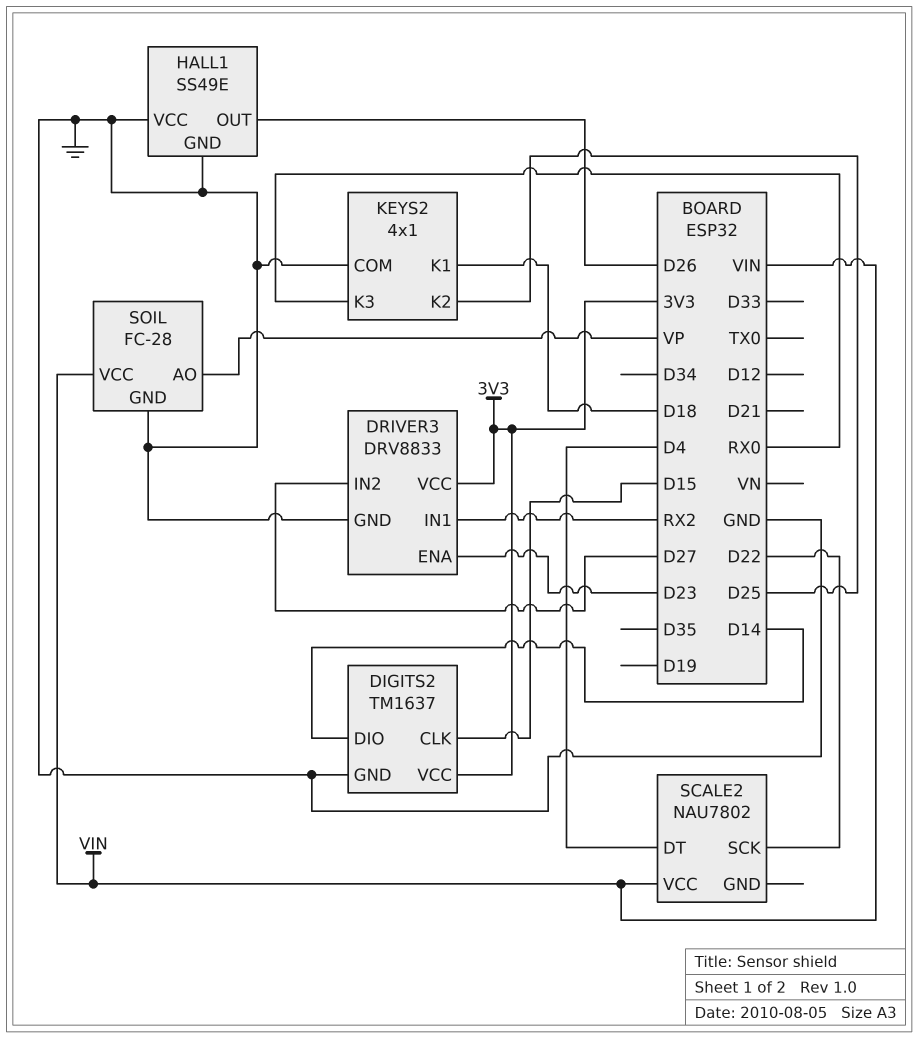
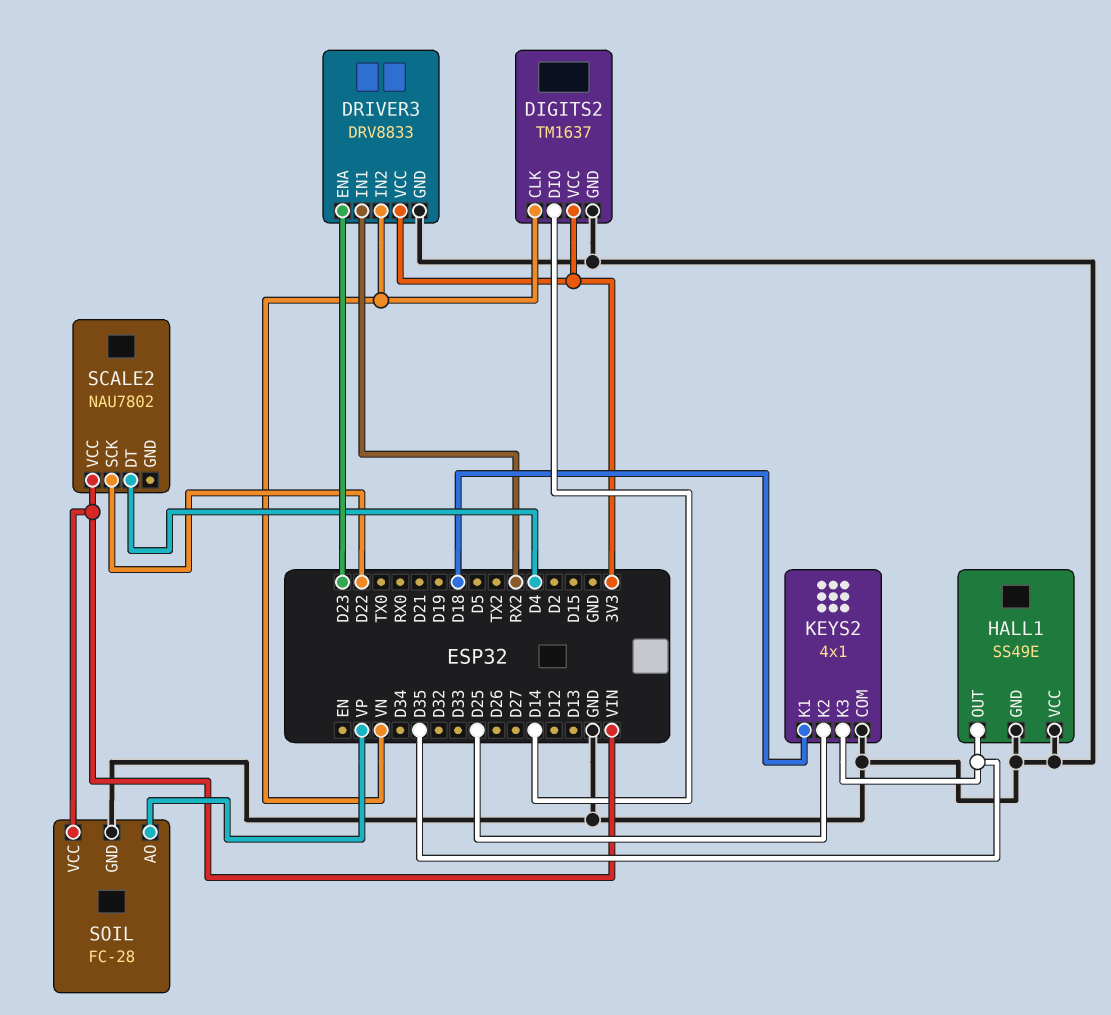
DIGITS2 pin CLK: D15 -> VN
DRIVER3 pin IN2: D27 -> VN
HALL1 pin OUT: D26 -> D35
KEYS2 pin K3: RX0 -> D35

